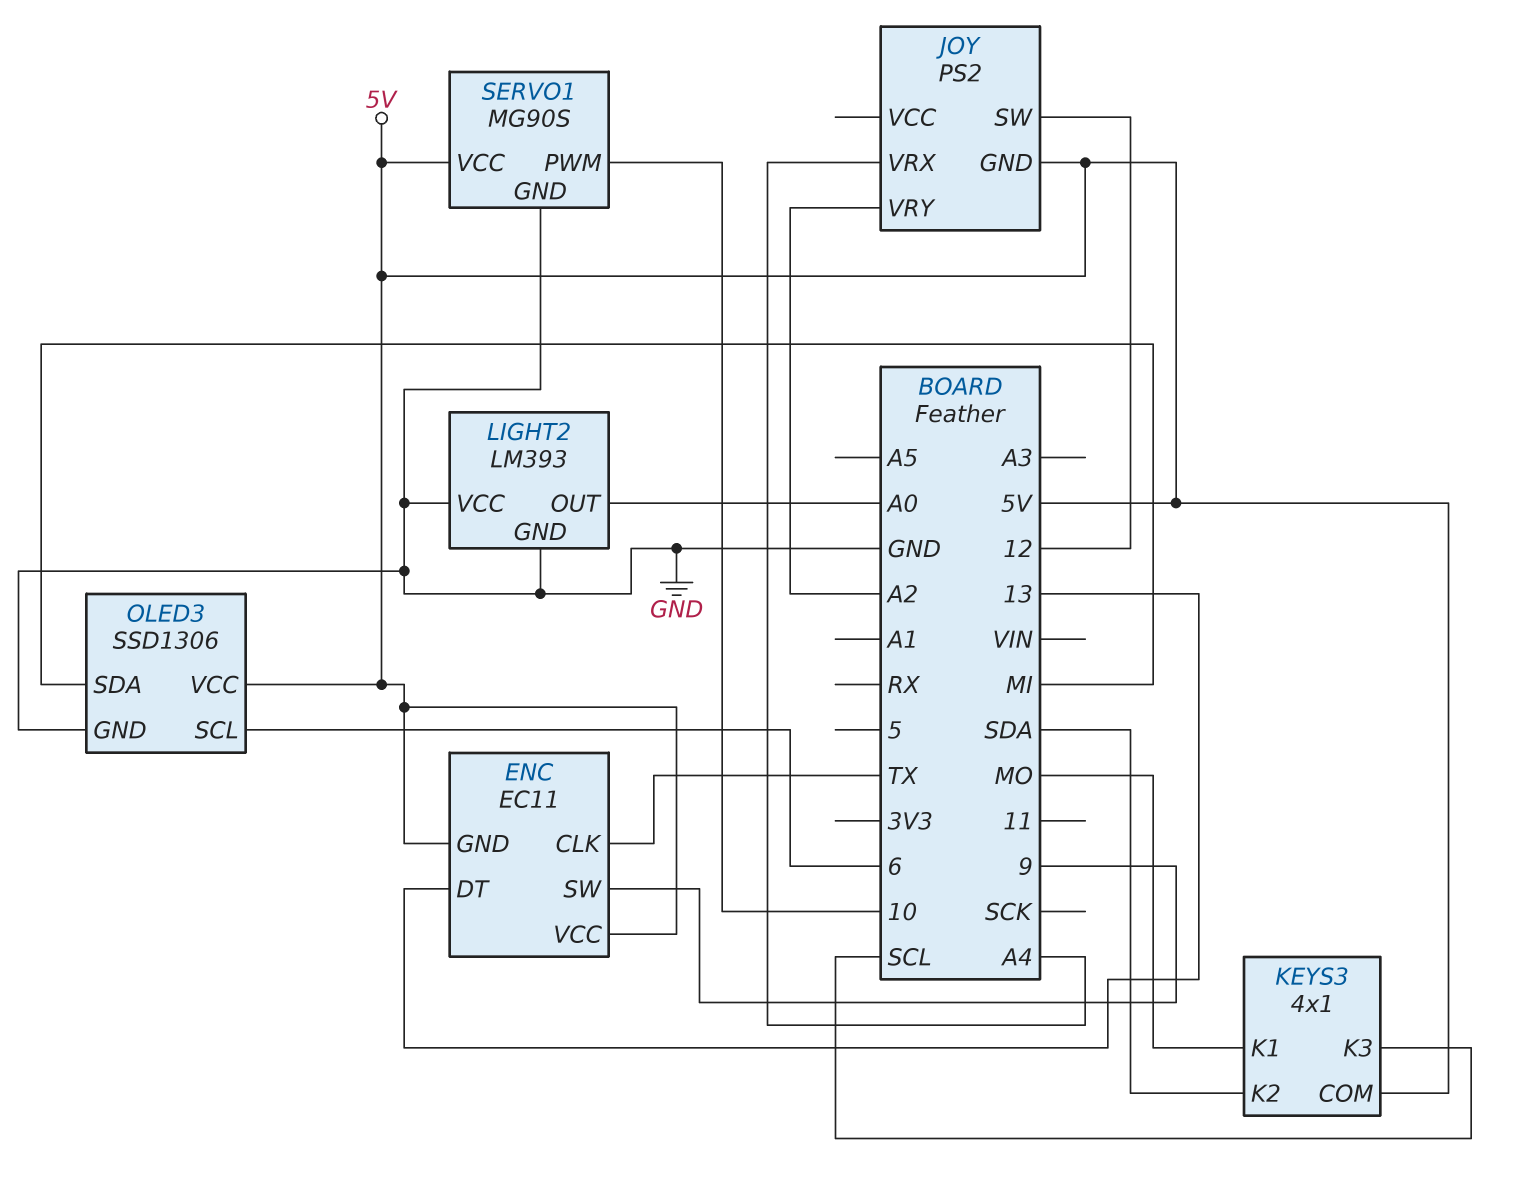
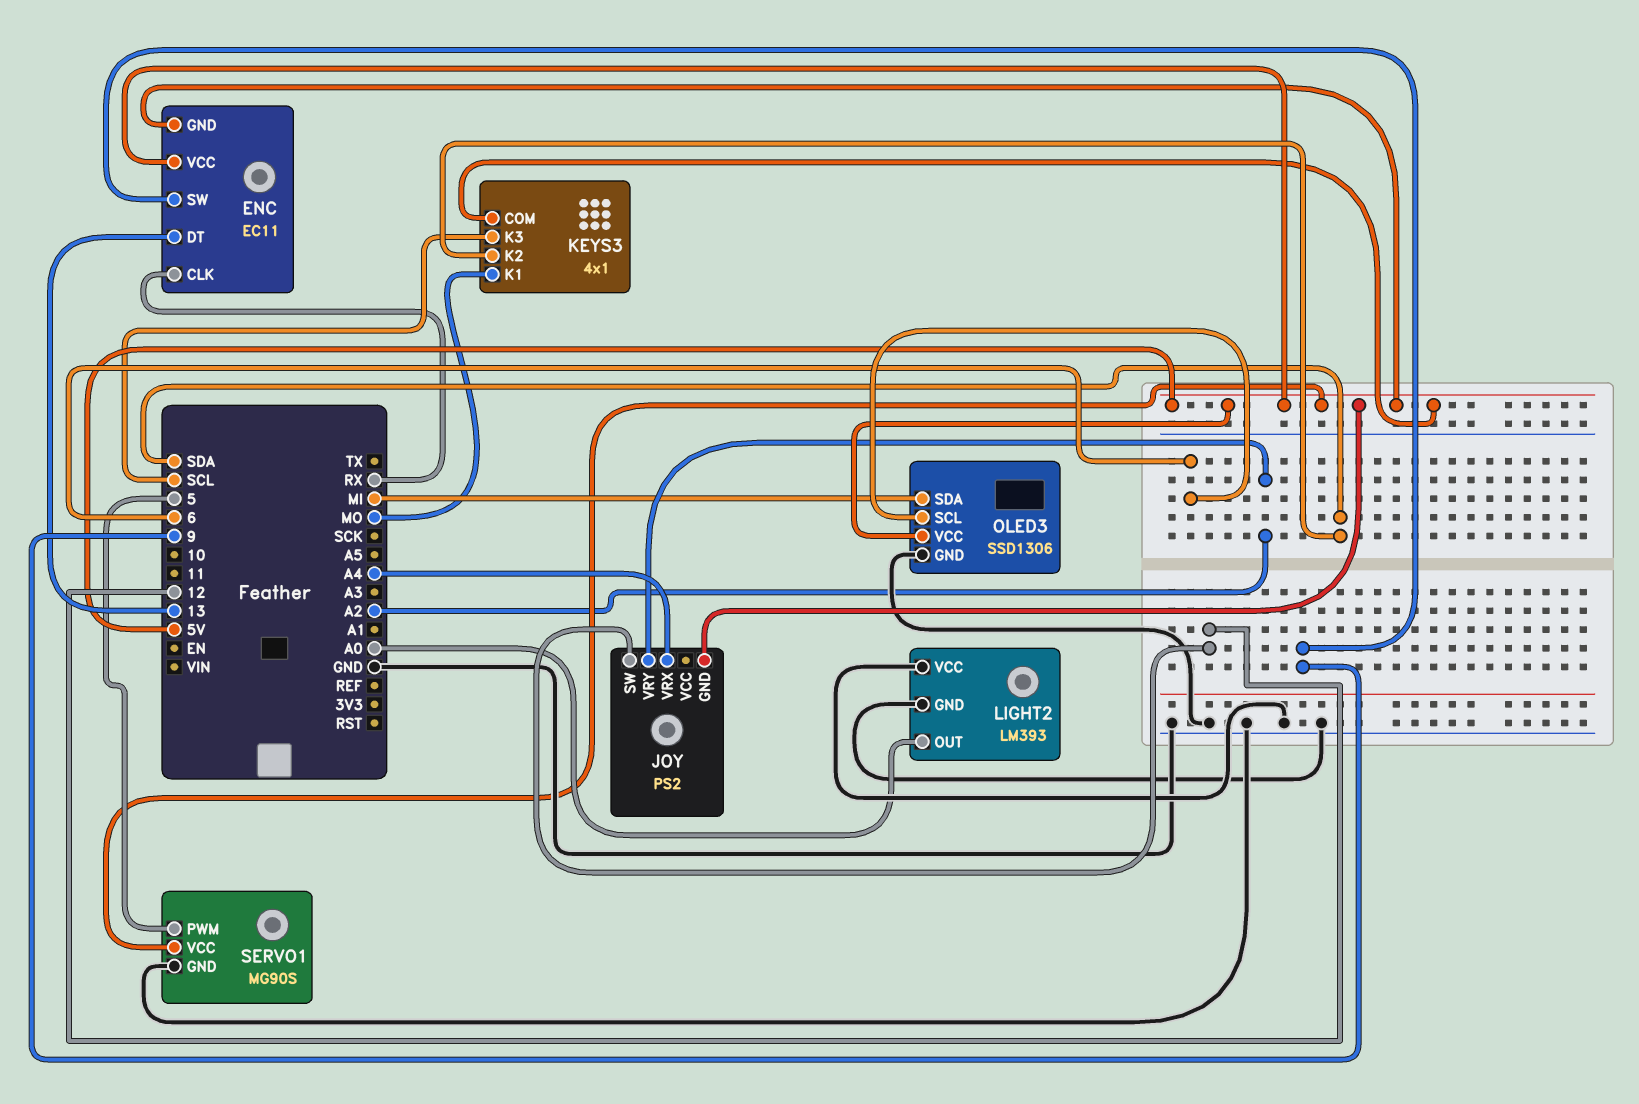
ENC pin CLK: TX -> RX
SERVO1 pin PWM: 10 -> 5

